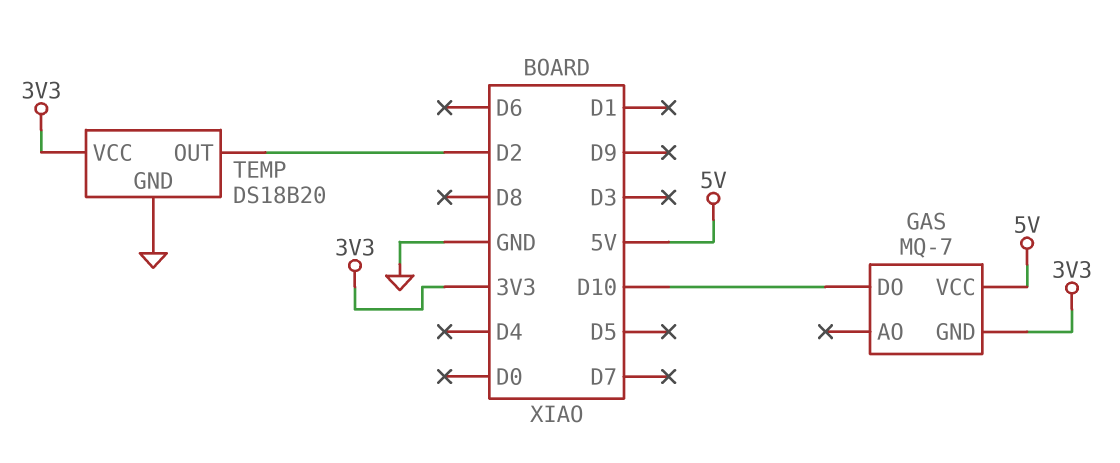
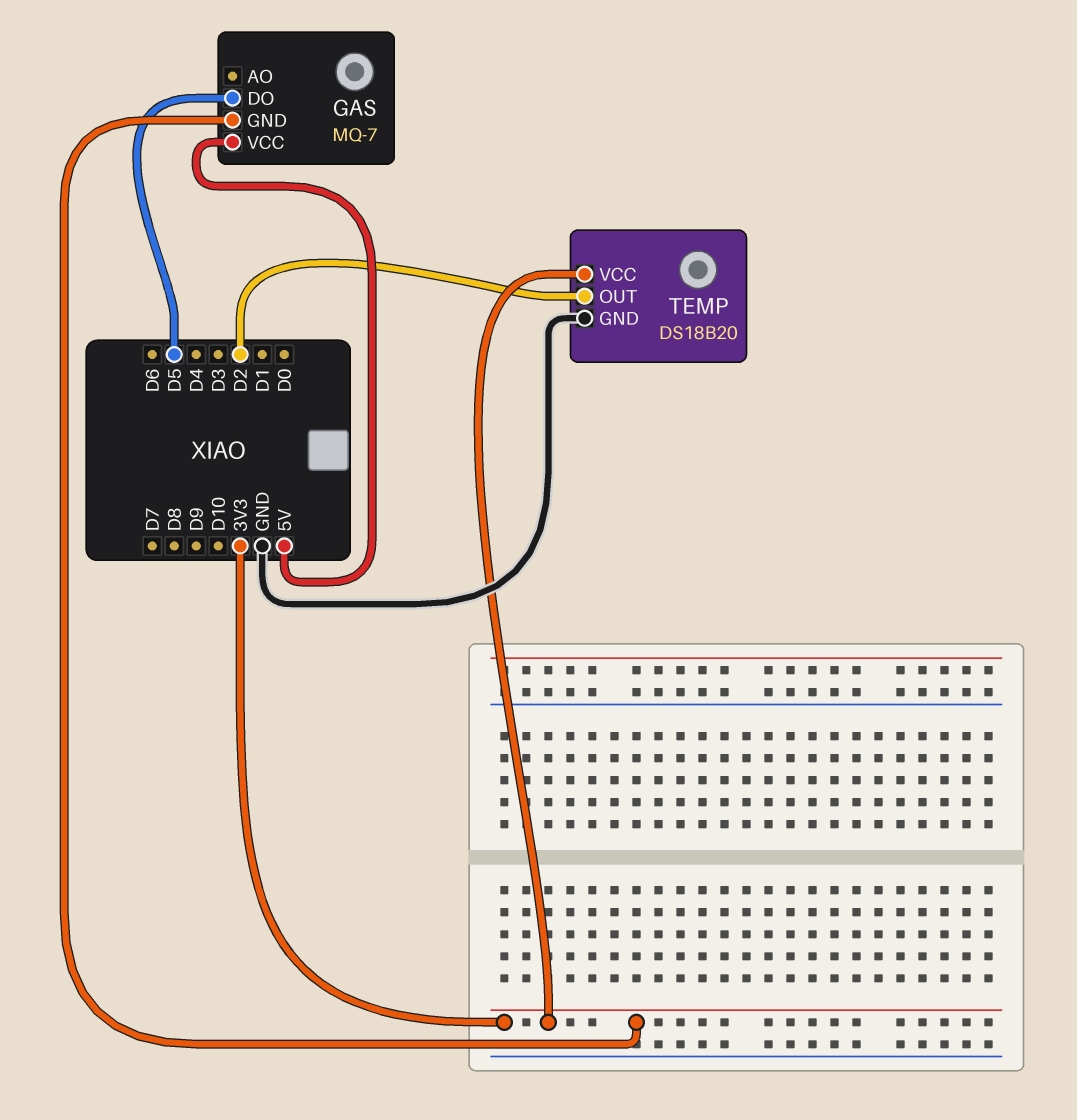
GAS pin DO: D10 -> D5

